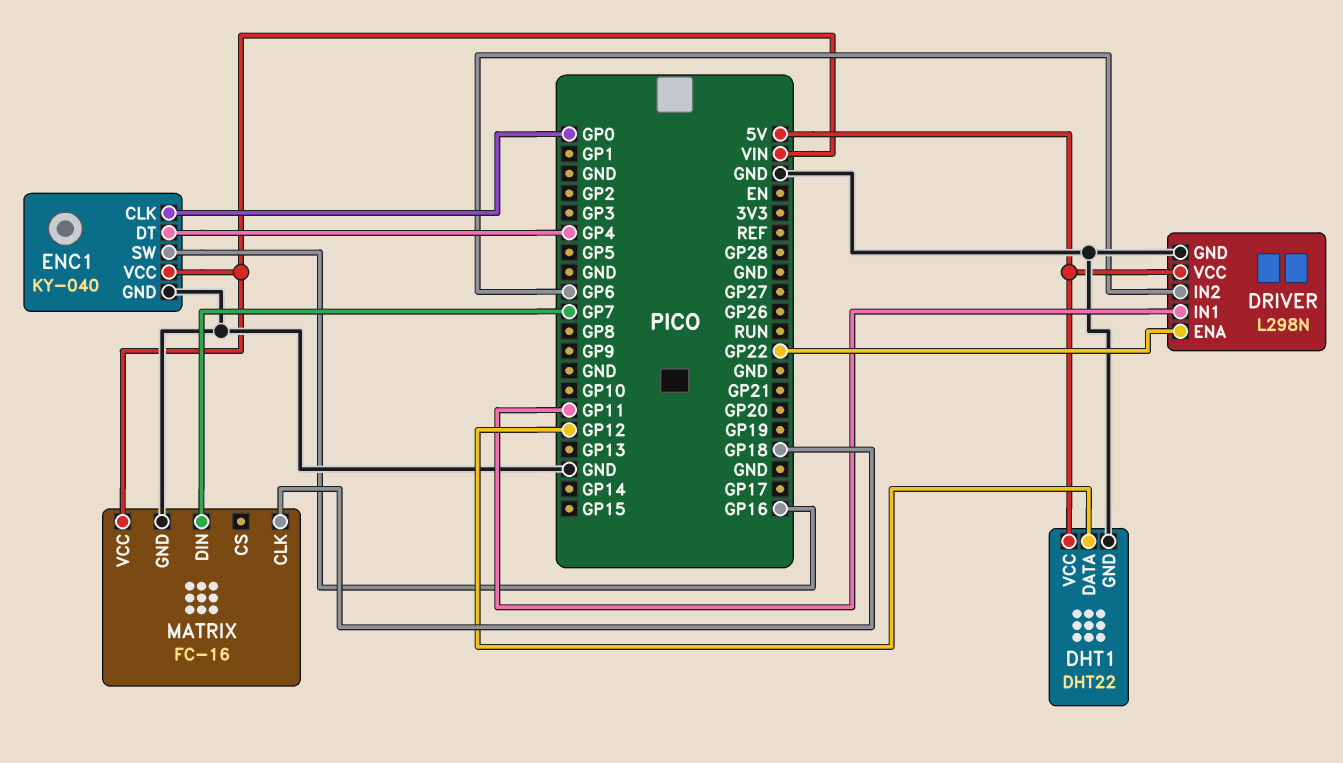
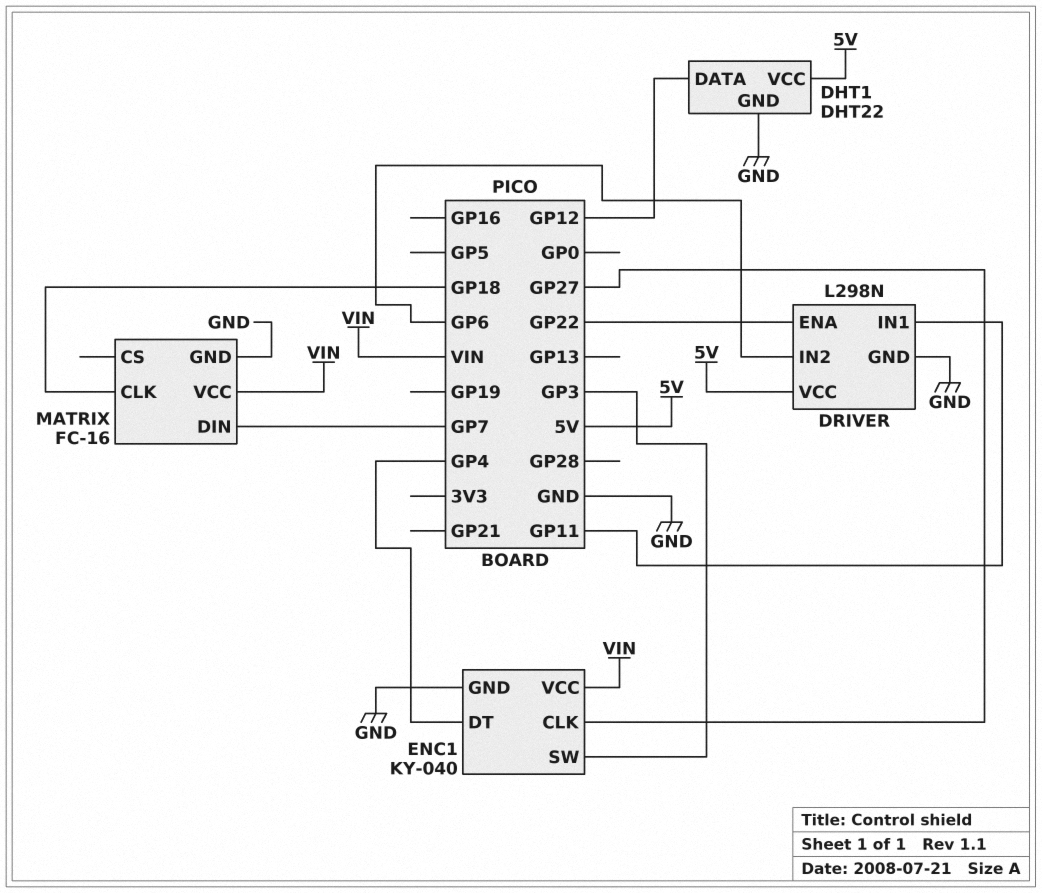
ENC1 pin CLK: GP0 -> GP27
ENC1 pin SW: GP16 -> GP3

